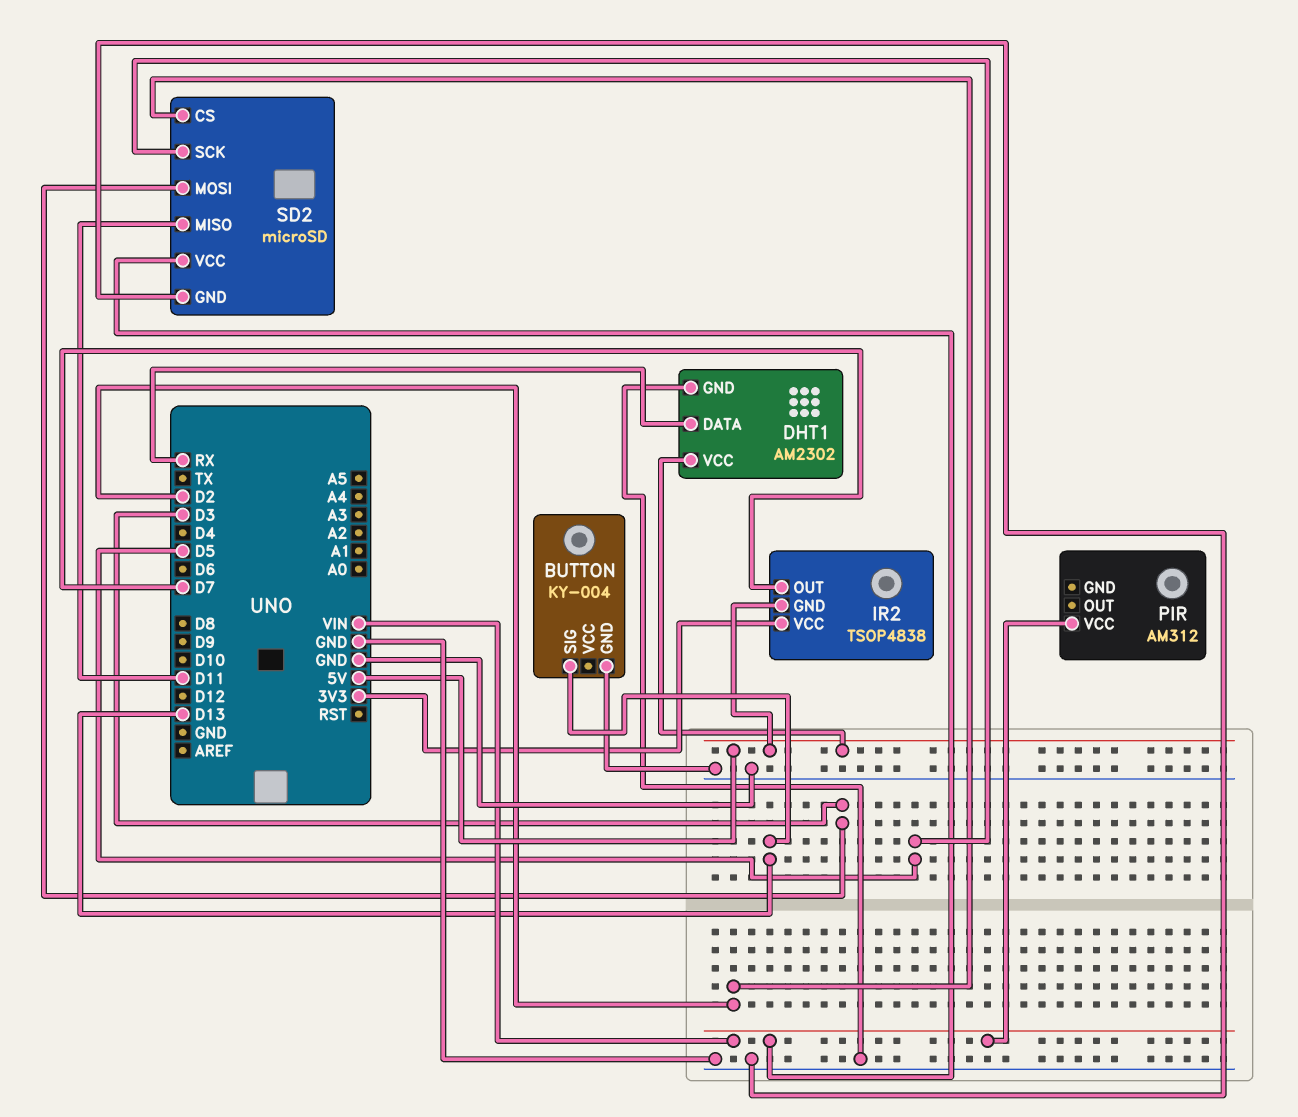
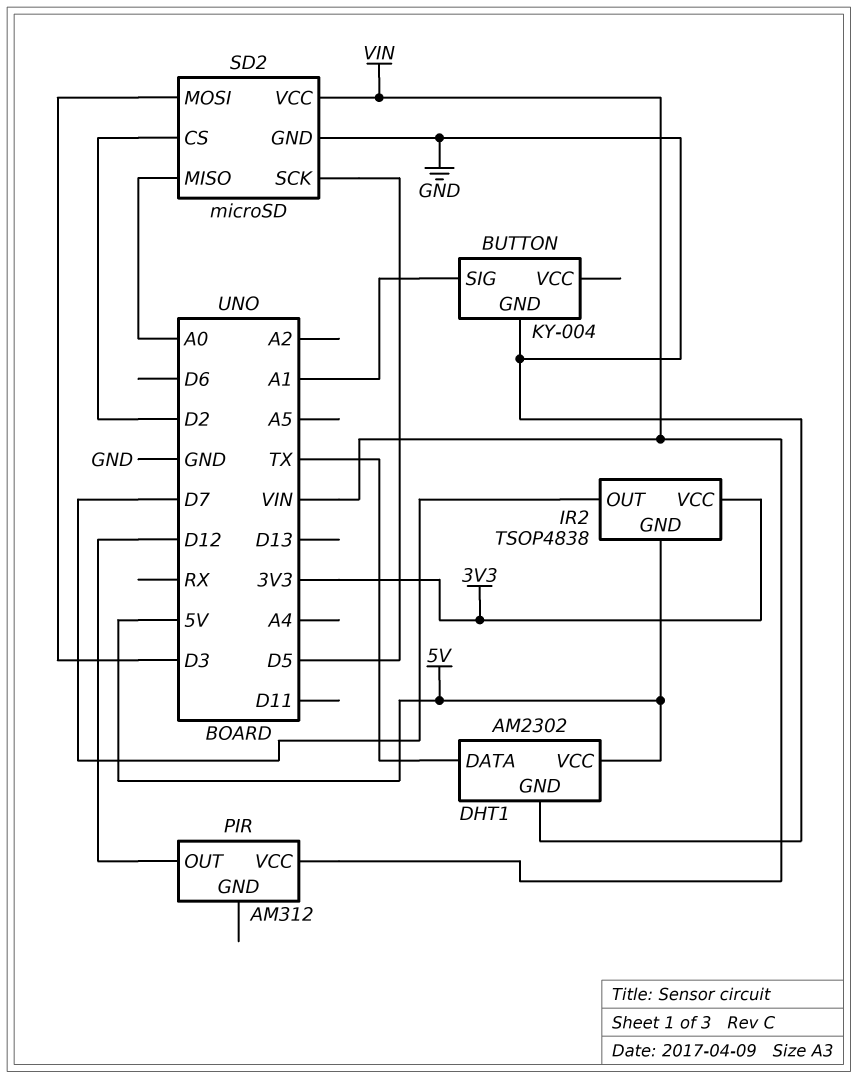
BUTTON pin SIG: D13 -> A1
DHT1 pin DATA: RX -> TX
PIR pin OUT: none -> D12
SD2 pin MISO: D11 -> A0

